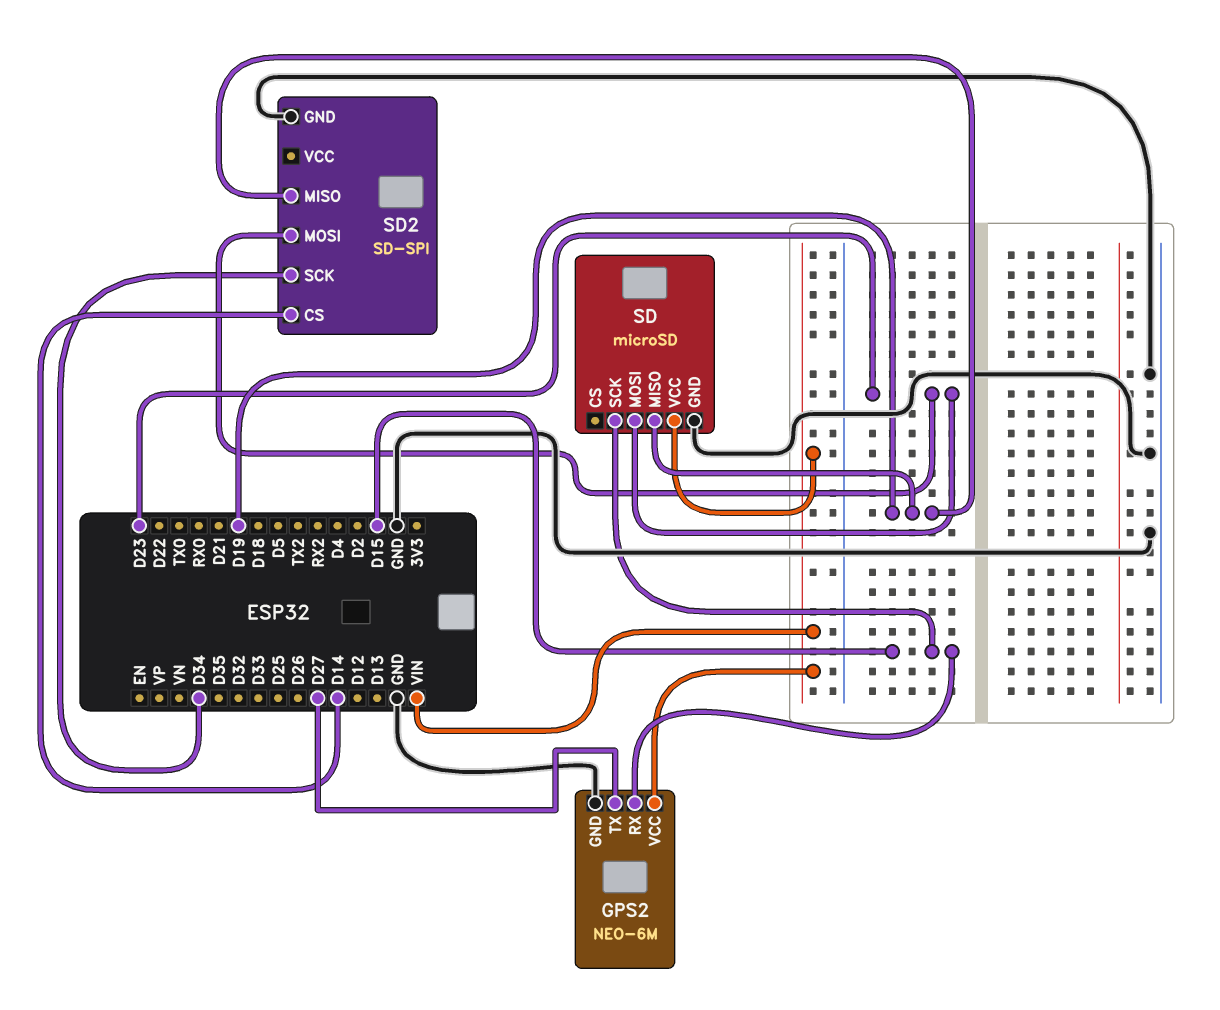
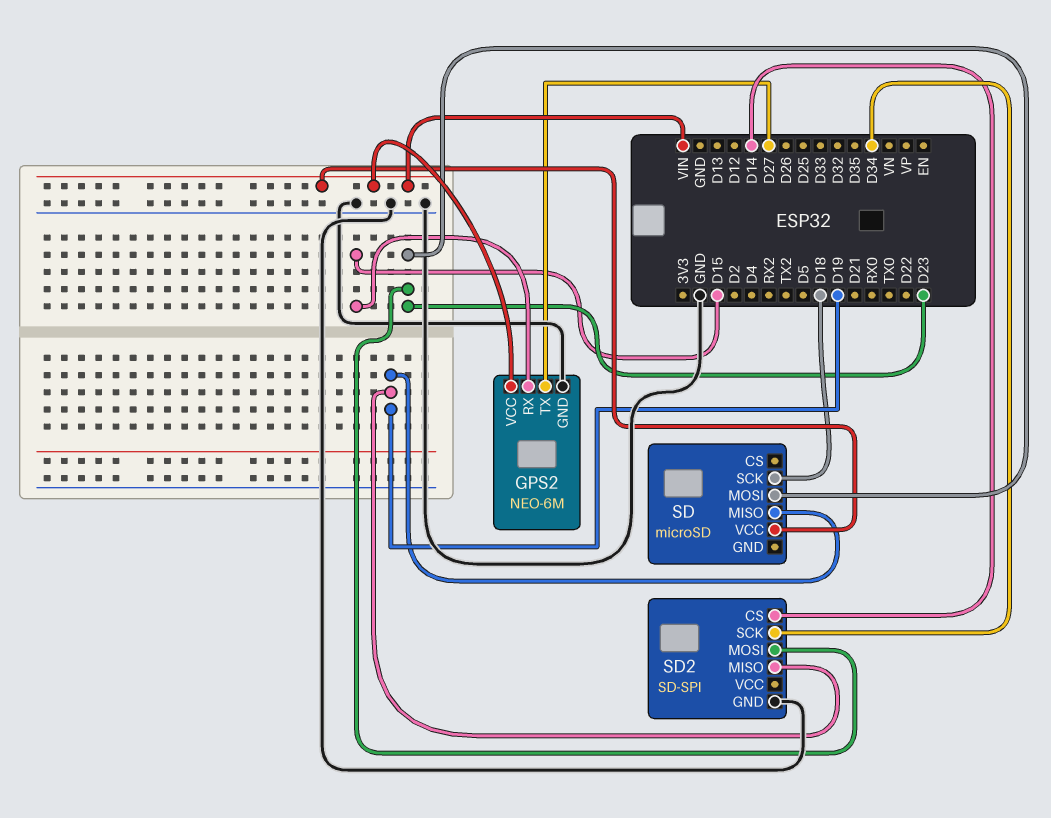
SD pin GND: GND -> none
SD pin SCK: D15 -> D18

